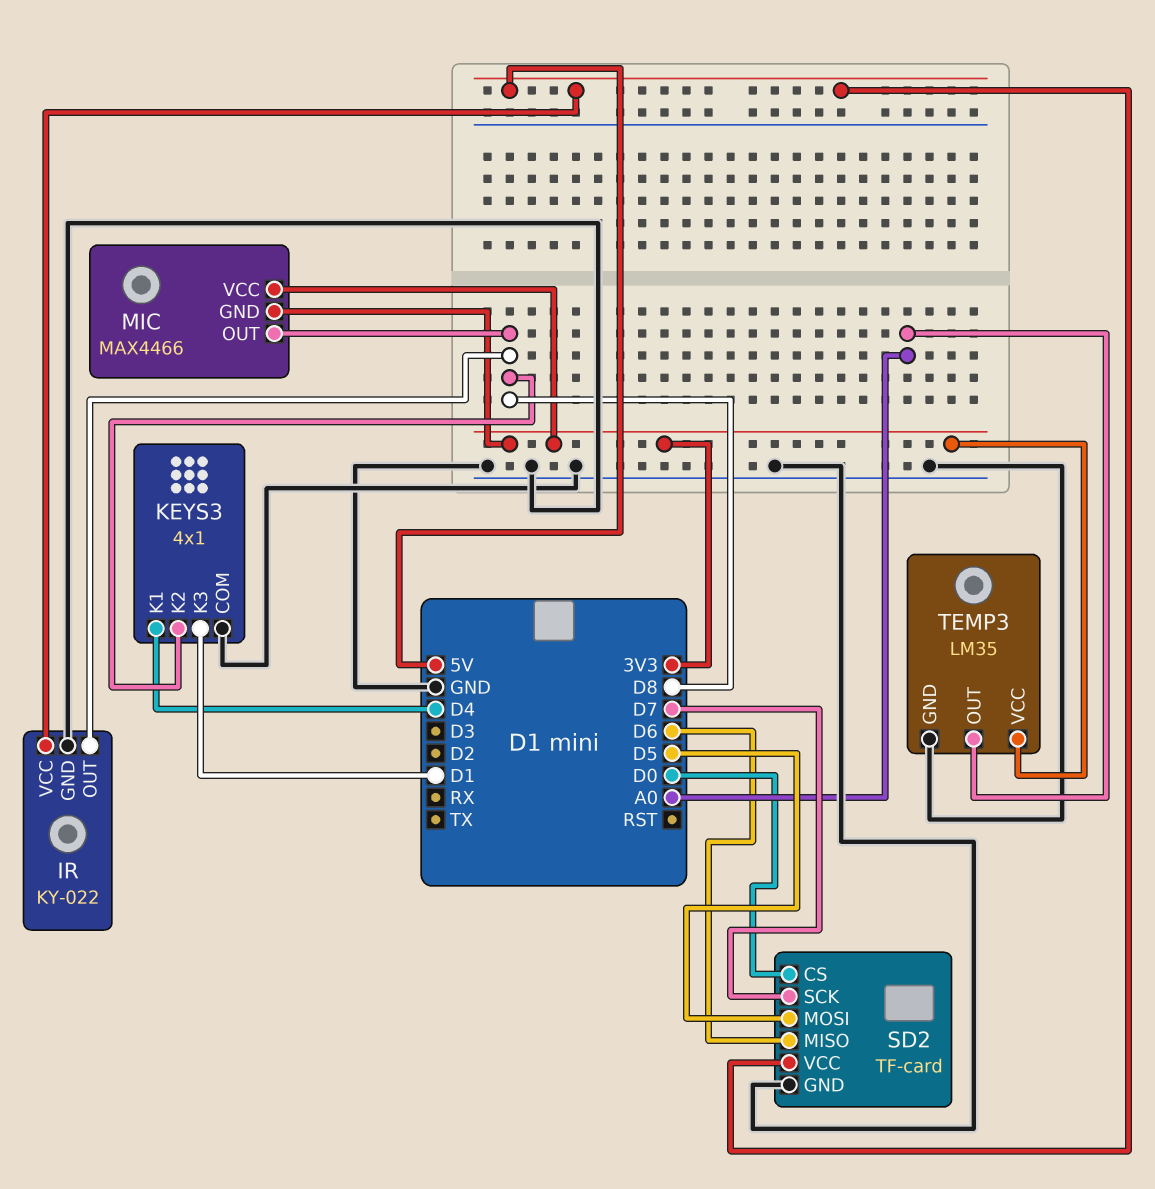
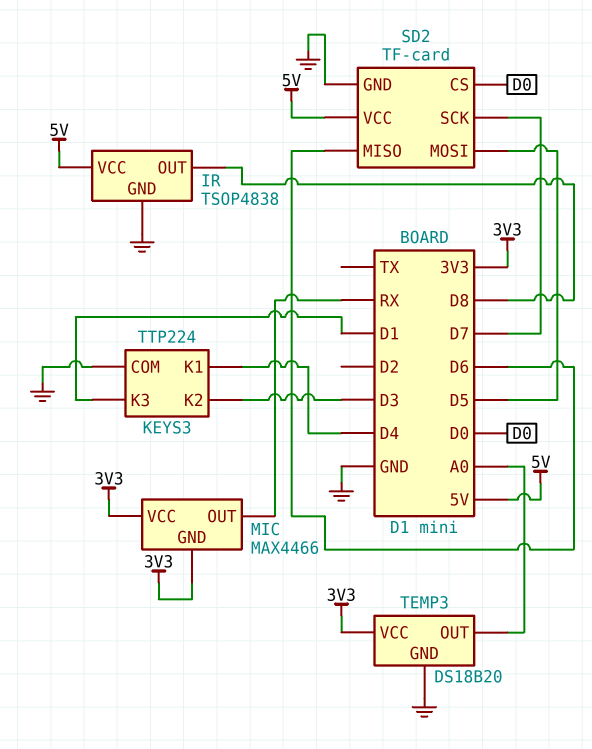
IR: KY-022 -> TSOP4838
KEYS3: 4x1 -> TTP224
KEYS3 pin K2: D8 -> D3
MIC pin OUT: D8 -> RX
TEMP3: LM35 -> DS18B20

